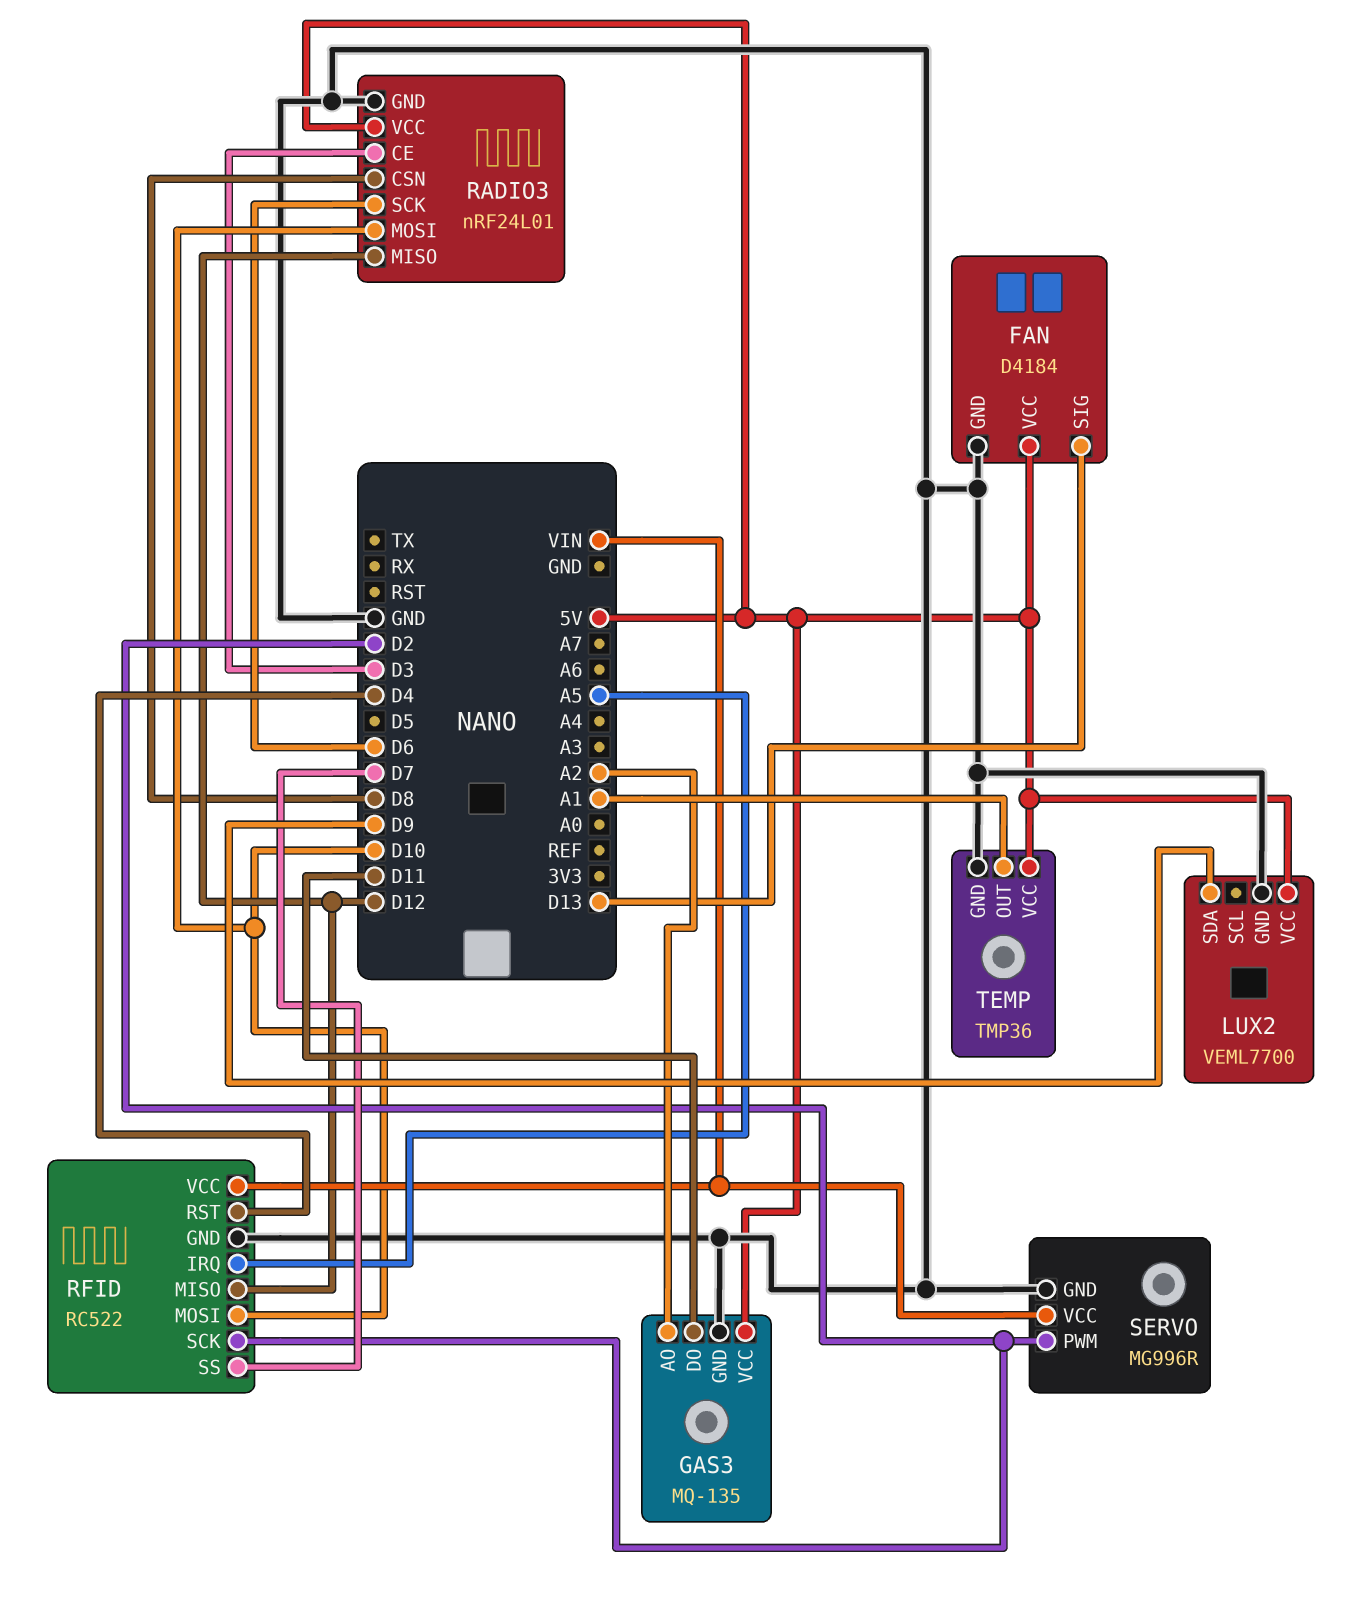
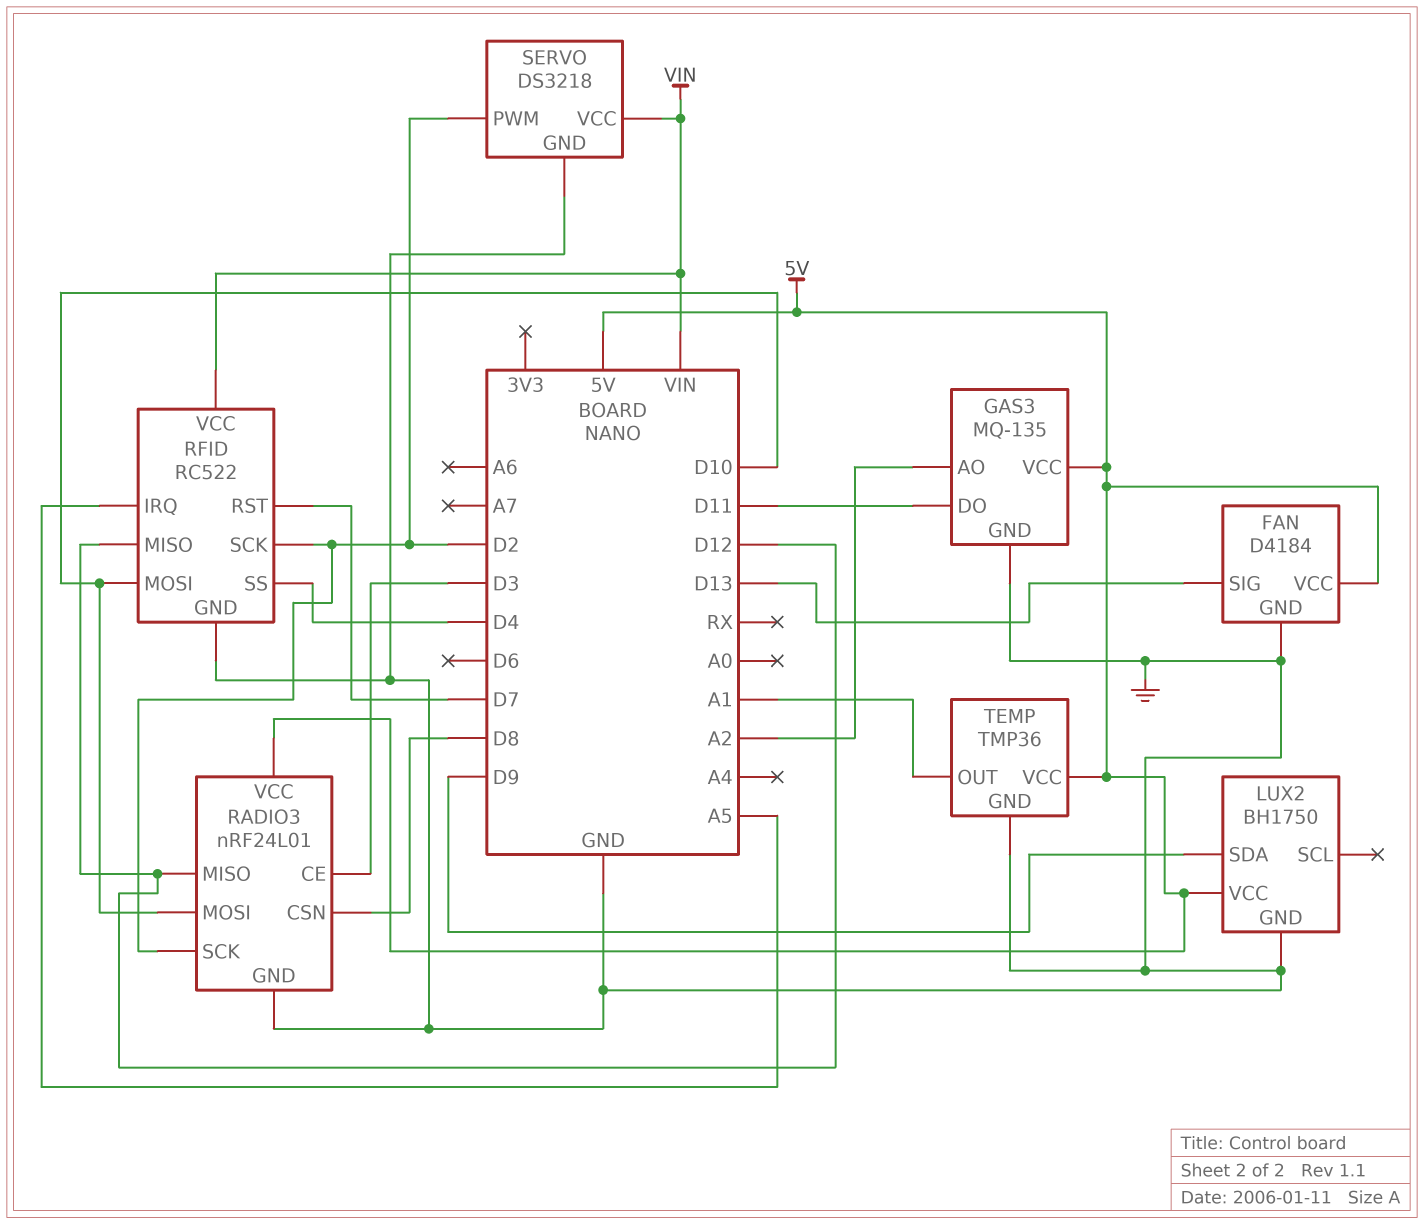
LUX2: VEML7700 -> BH1750
RADIO3 pin SCK: D6 -> D2
RFID pin RST: D4 -> D7
RFID pin SS: D7 -> D4
SERVO: MG996R -> DS3218

